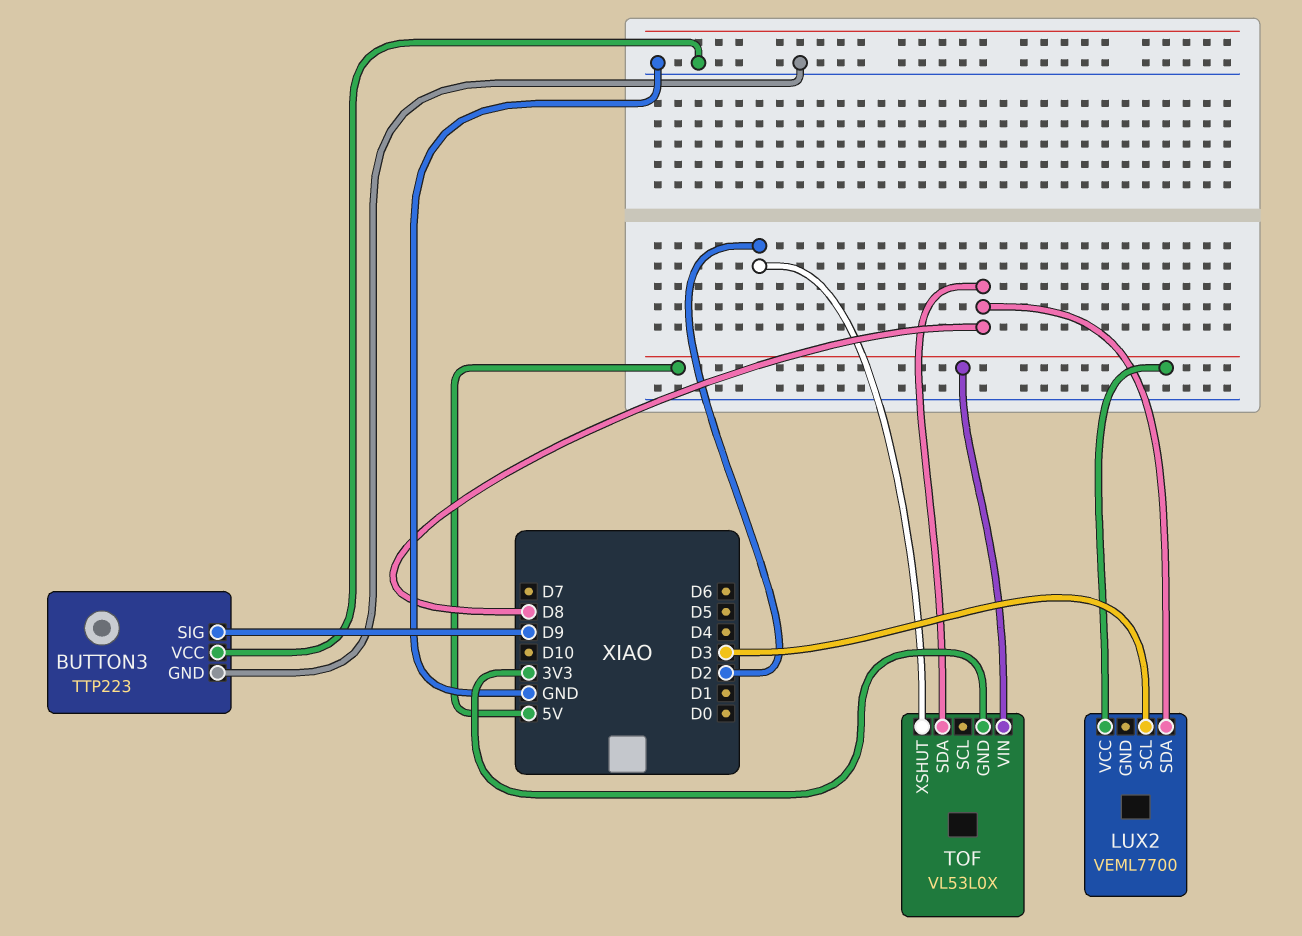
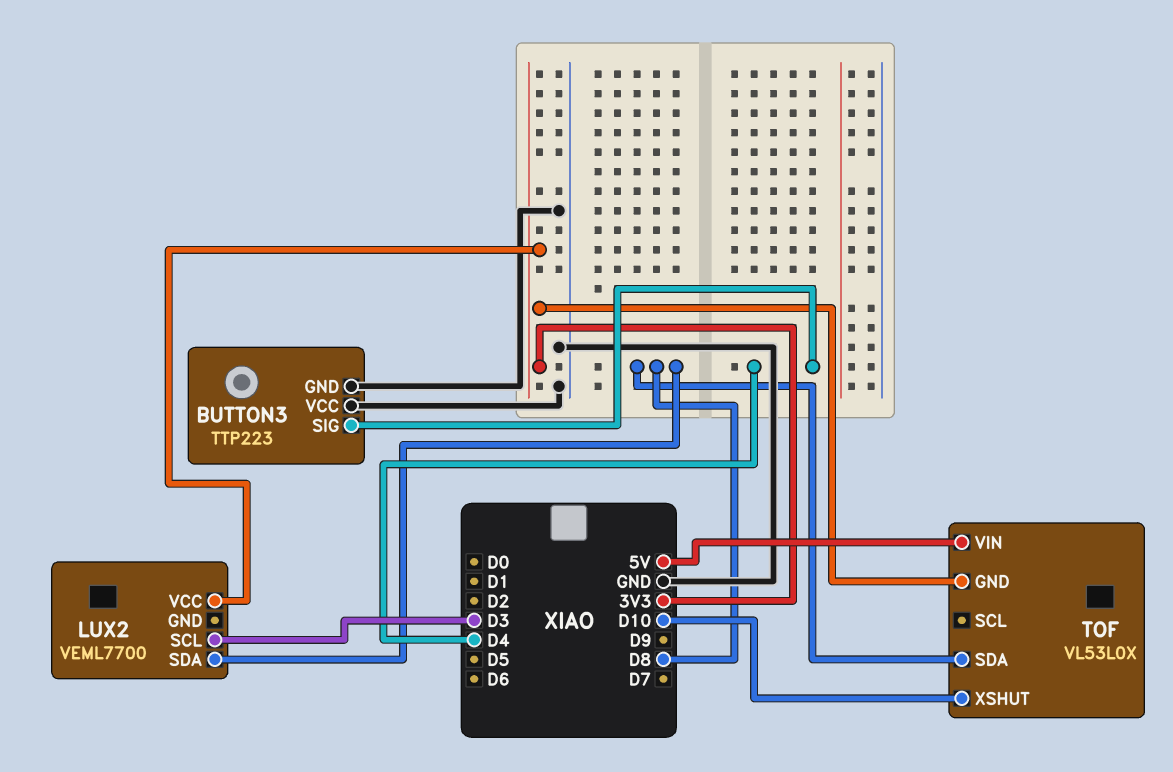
BUTTON3 pin SIG: D9 -> D4
LUX2 pin VCC: 5V -> 3V3
TOF pin XSHUT: D2 -> D10

